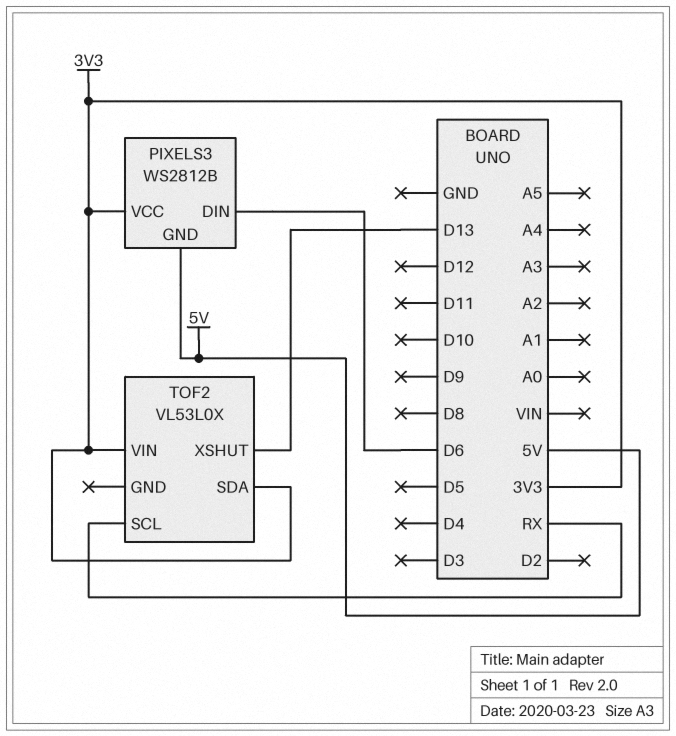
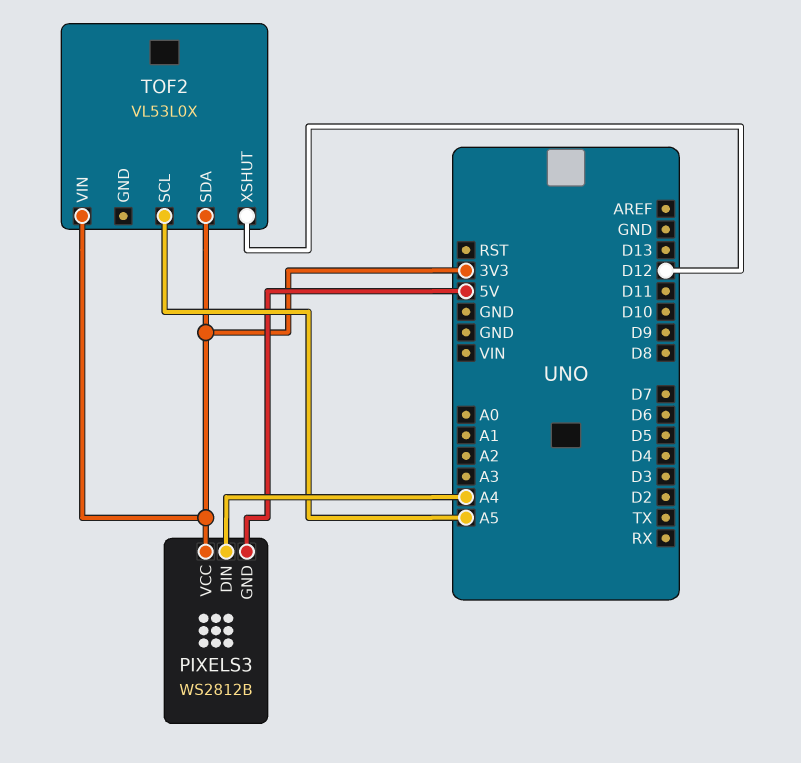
PIXELS3 pin DIN: D6 -> A4
TOF2 pin SCL: RX -> A5
TOF2 pin XSHUT: D13 -> D12

